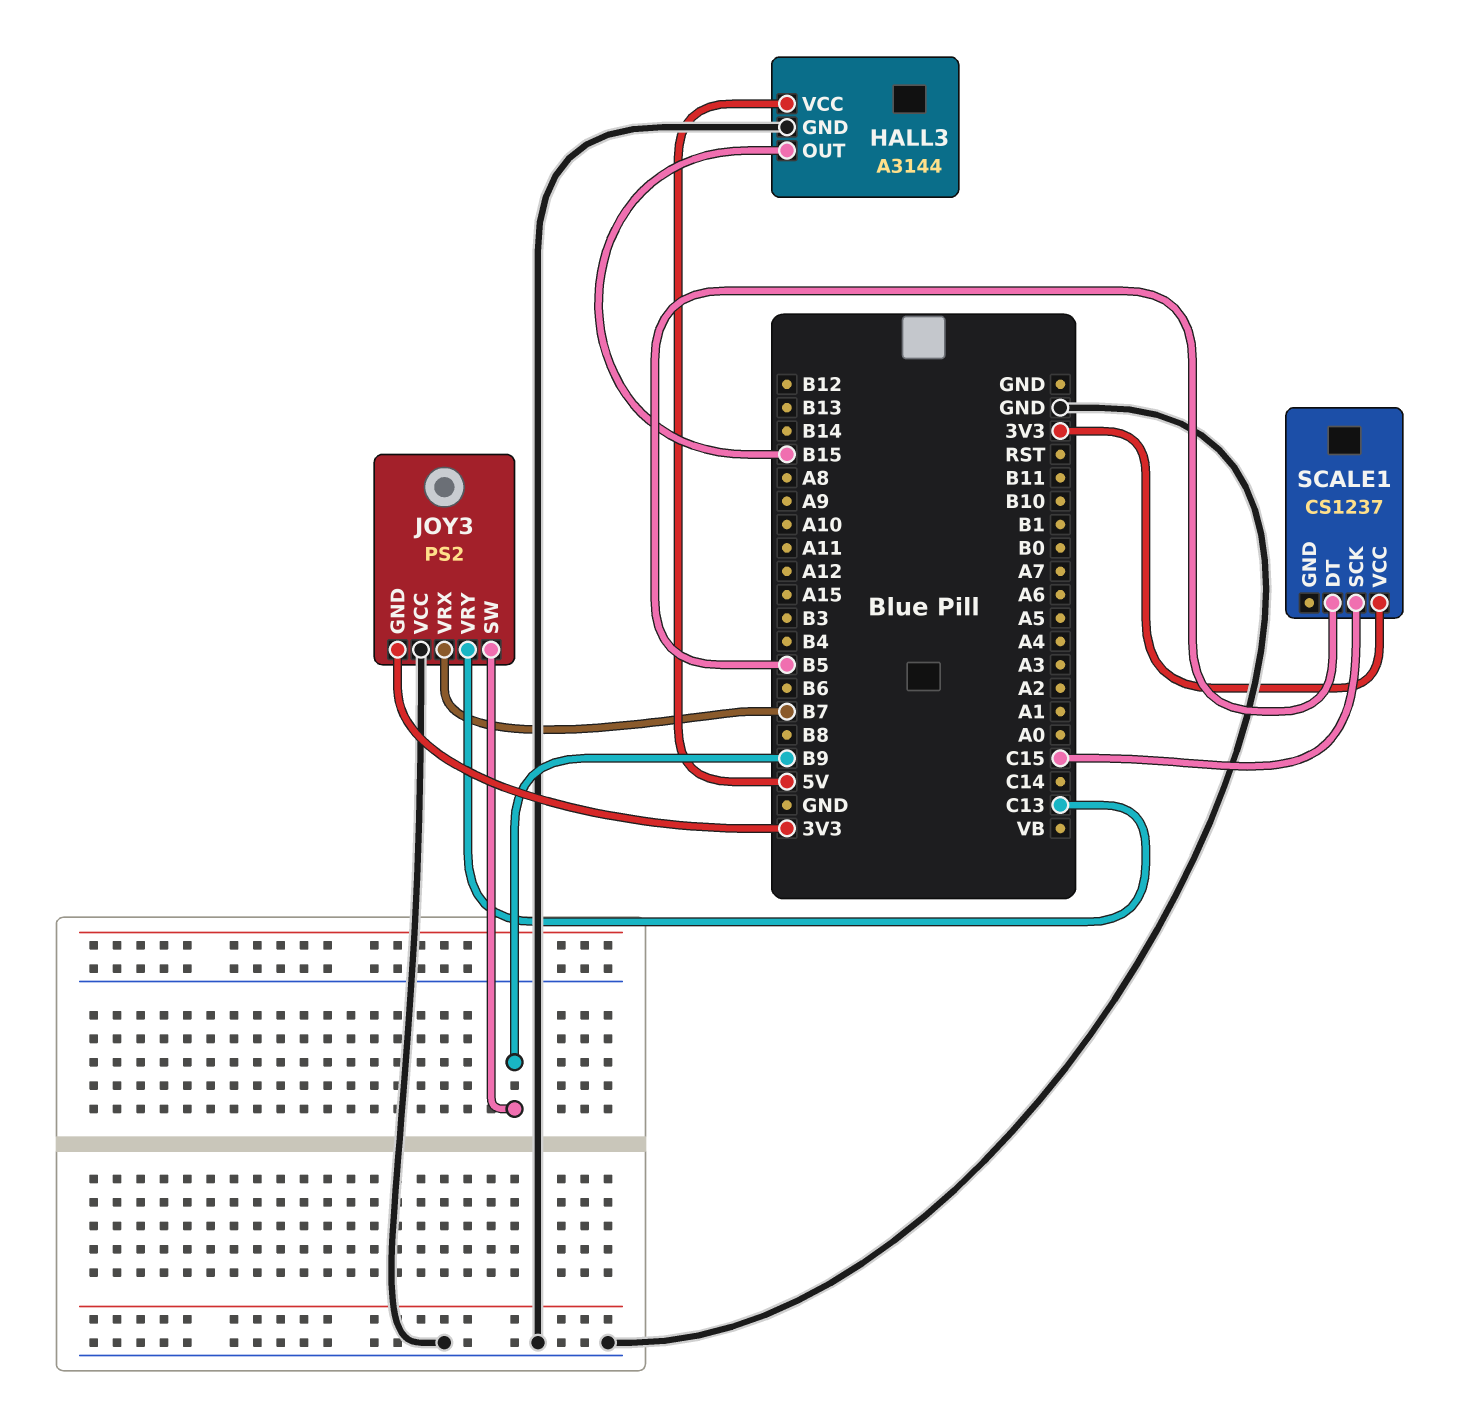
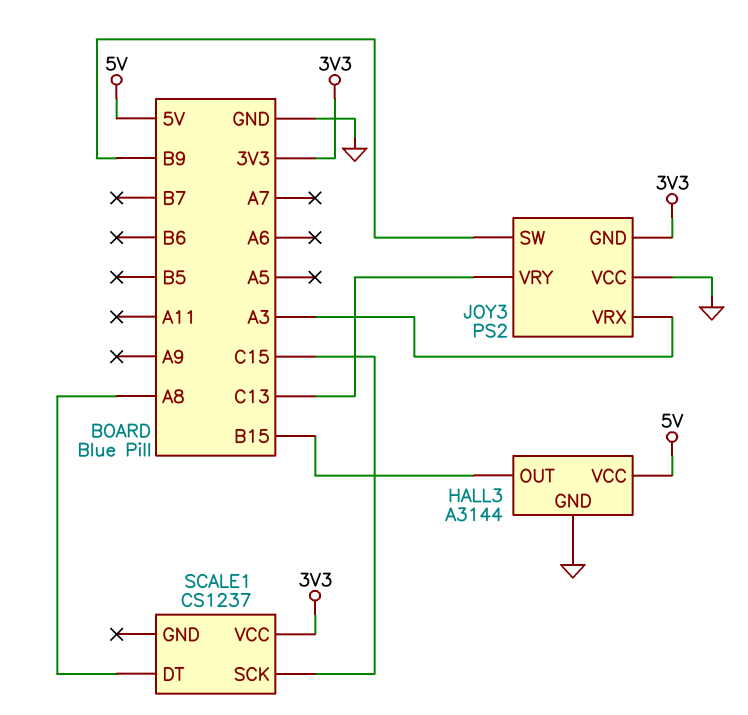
JOY3 pin VRX: B7 -> A3
SCALE1 pin DT: B5 -> A8

